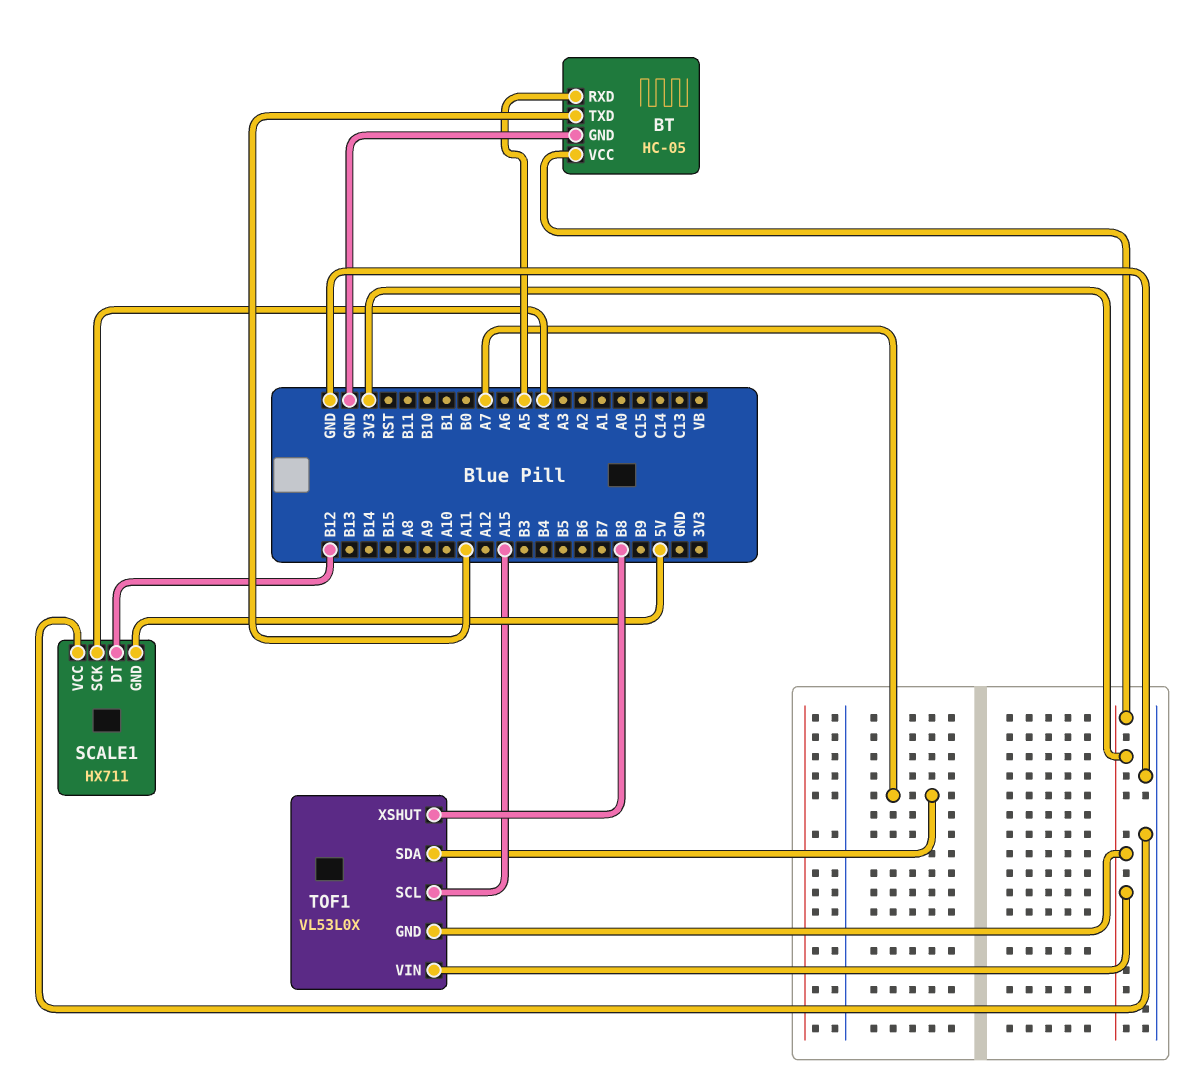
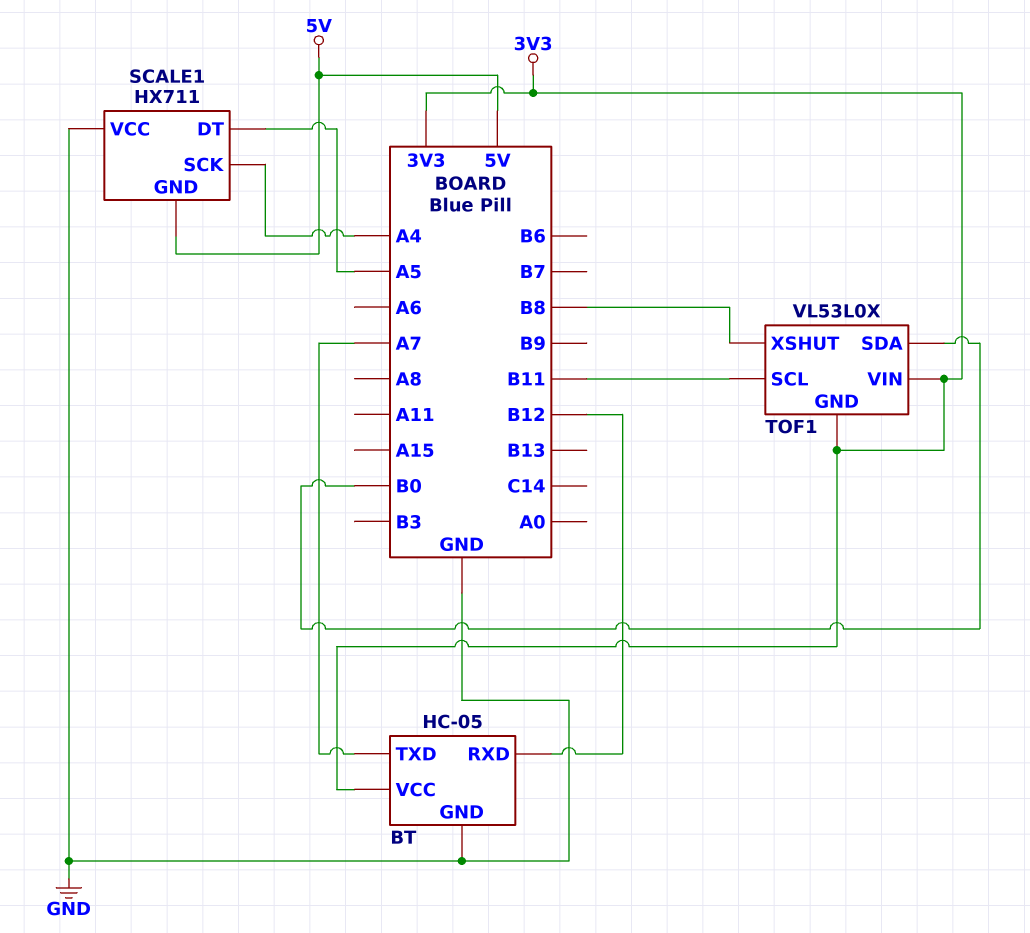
BT pin RXD: A5 -> B12
BT pin TXD: A11 -> A7
SCALE1 pin DT: B12 -> A5
TOF1 pin SCL: A15 -> B11
TOF1 pin SDA: A7 -> B0

